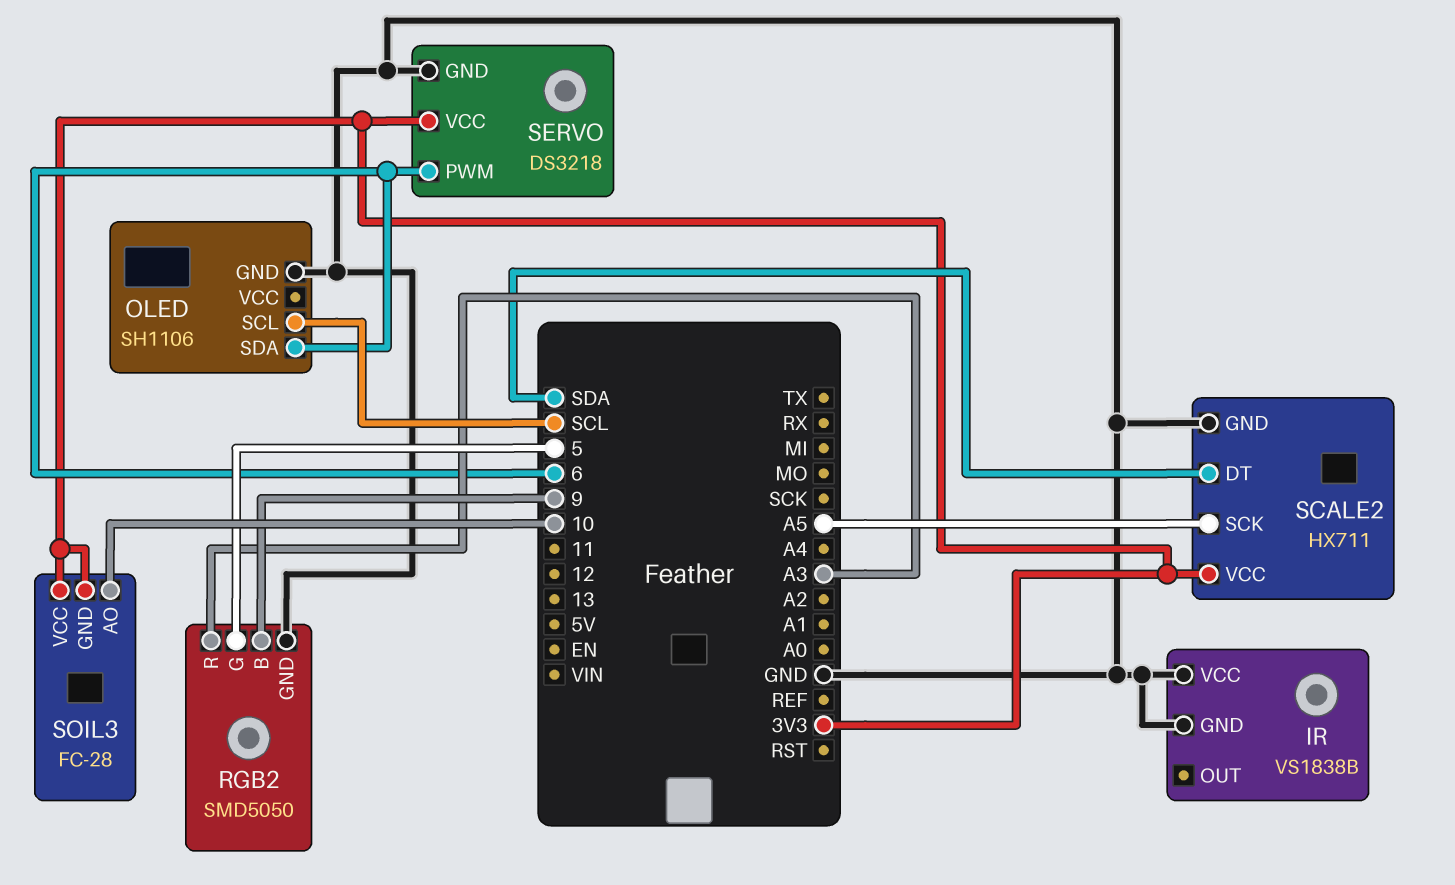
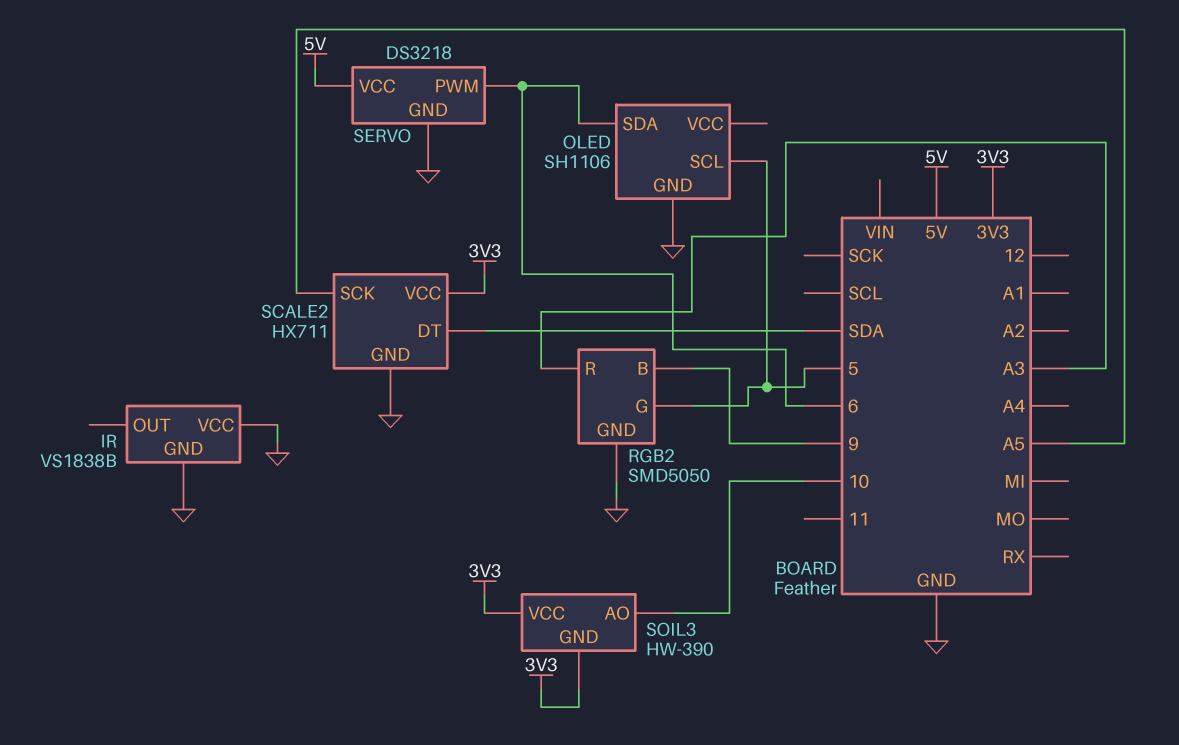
OLED pin SCL: SCL -> 5
SERVO pin VCC: 3V3 -> 5V
SOIL3: FC-28 -> HW-390

